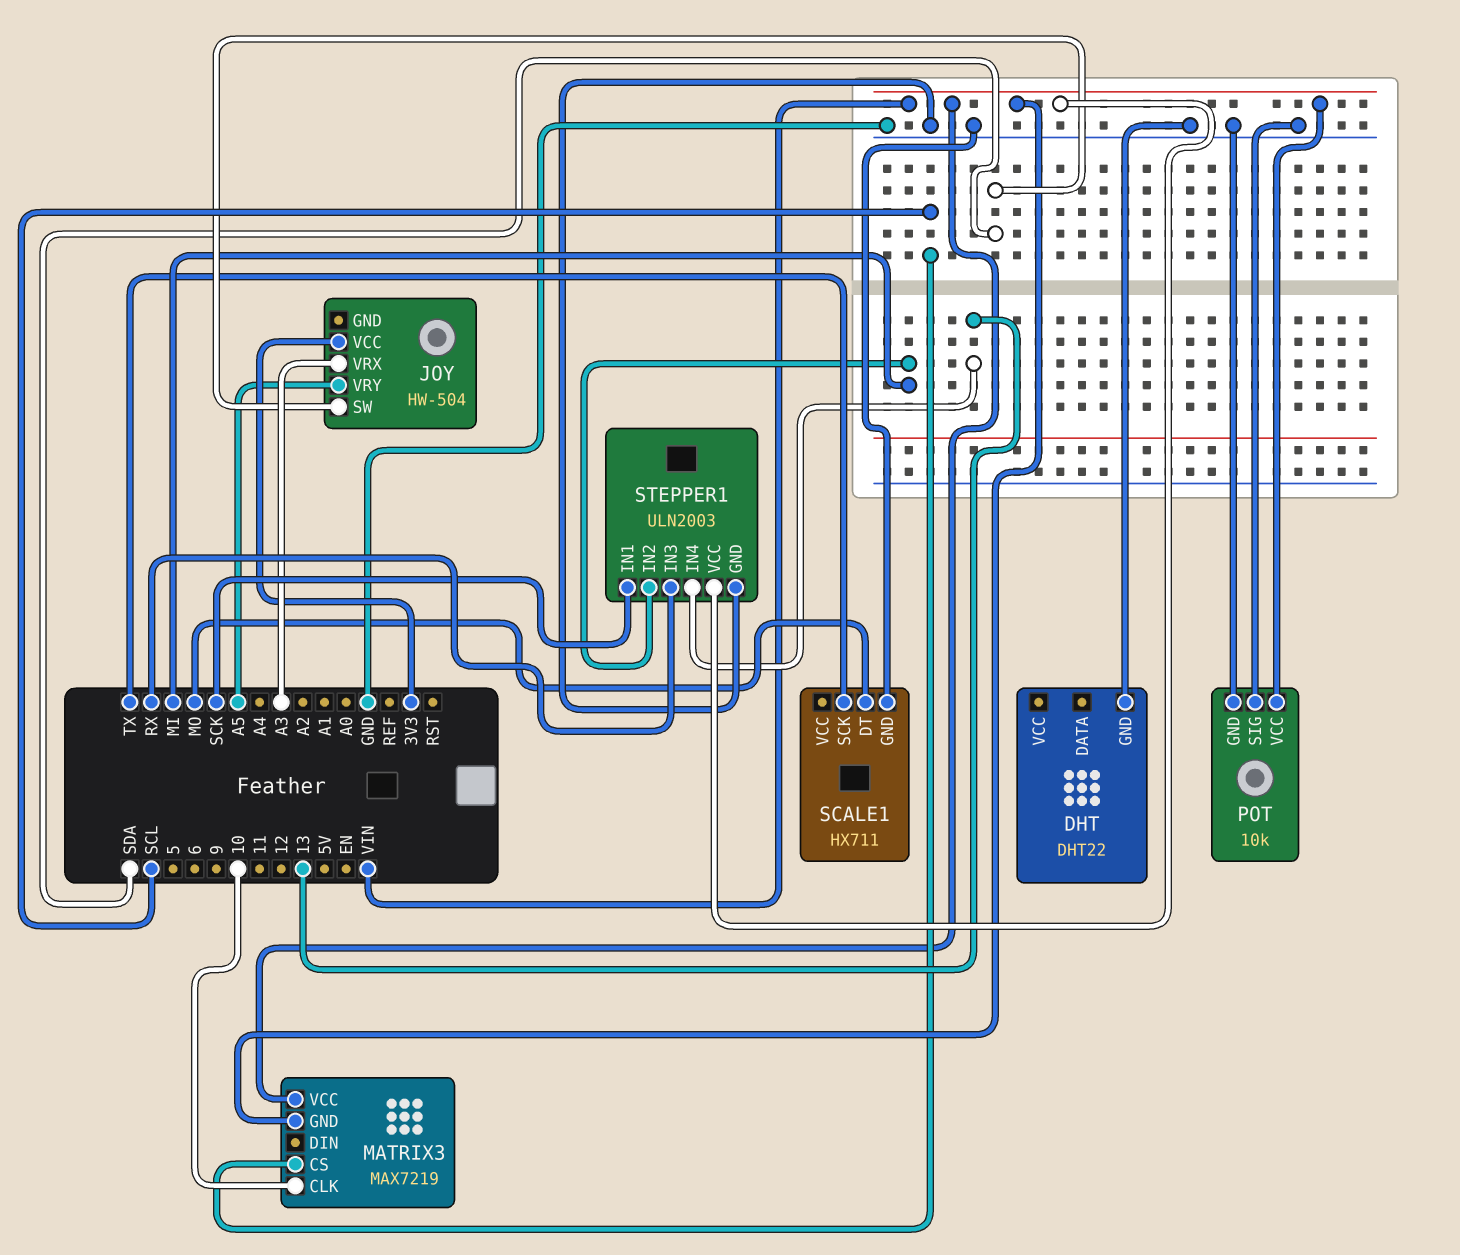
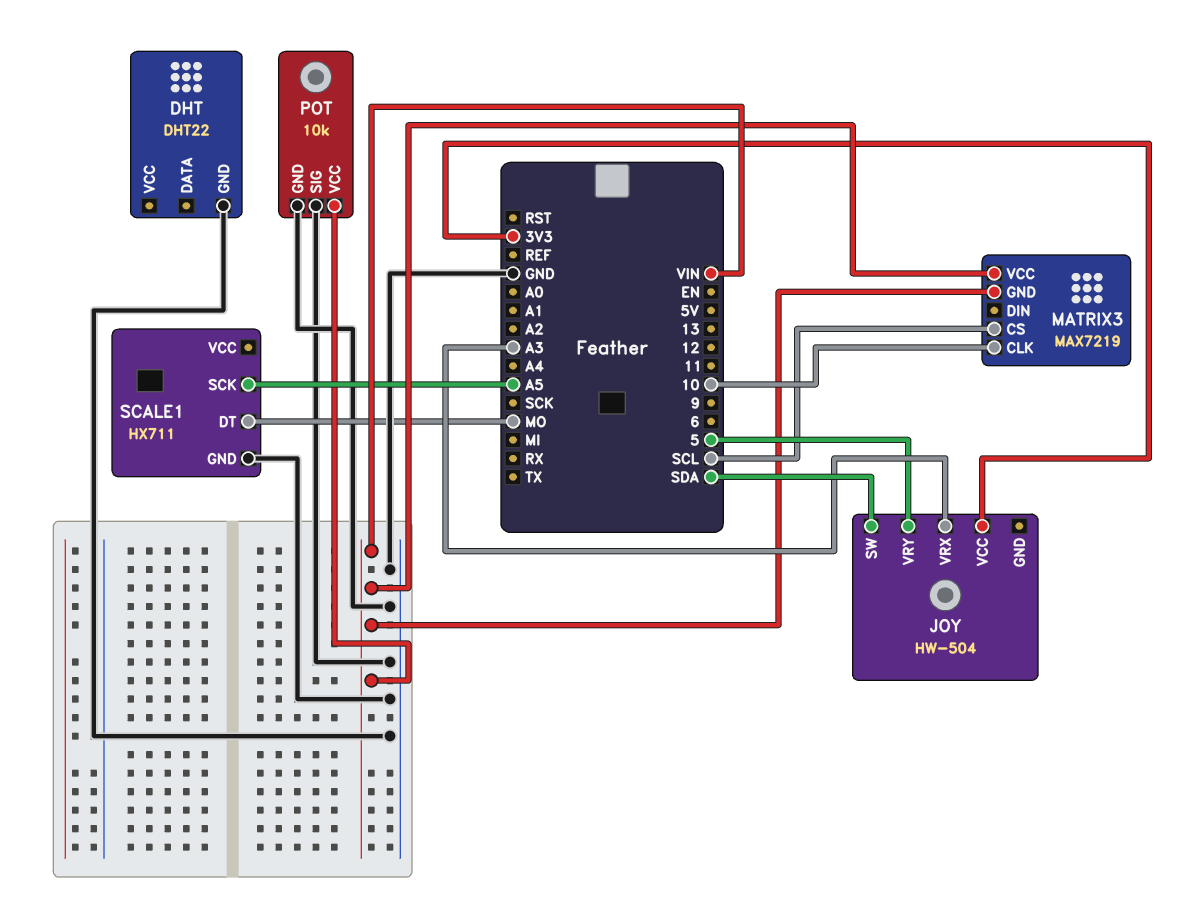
JOY pin VRY: A5 -> 5
SCALE1 pin SCK: TX -> A5
STEPPER1: ULN2003 -> none
STEPPER1 pin GND: GND -> none
STEPPER1 pin IN1: SCK -> none
STEPPER1 pin IN2: MI -> none
STEPPER1 pin IN3: RX -> none
STEPPER1 pin IN4: 13 -> none
STEPPER1 pin VCC: VIN -> none

